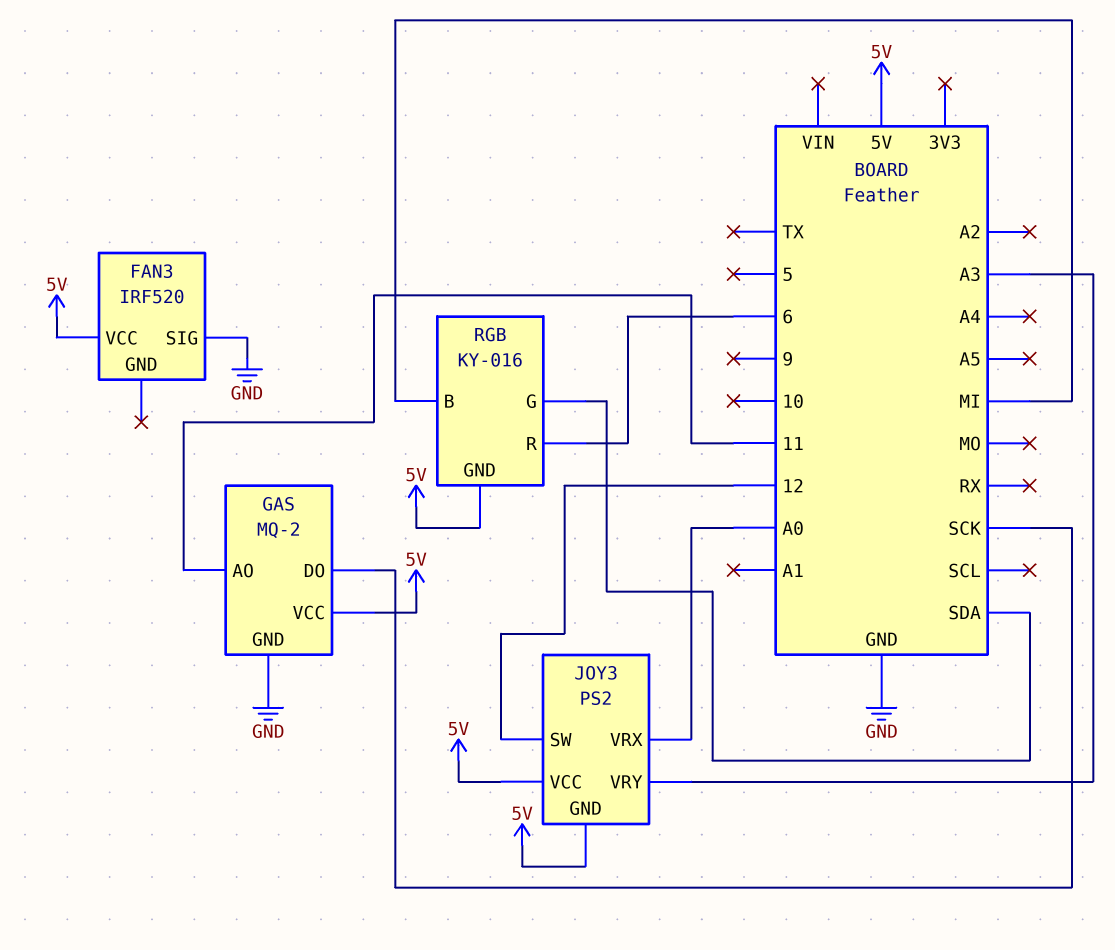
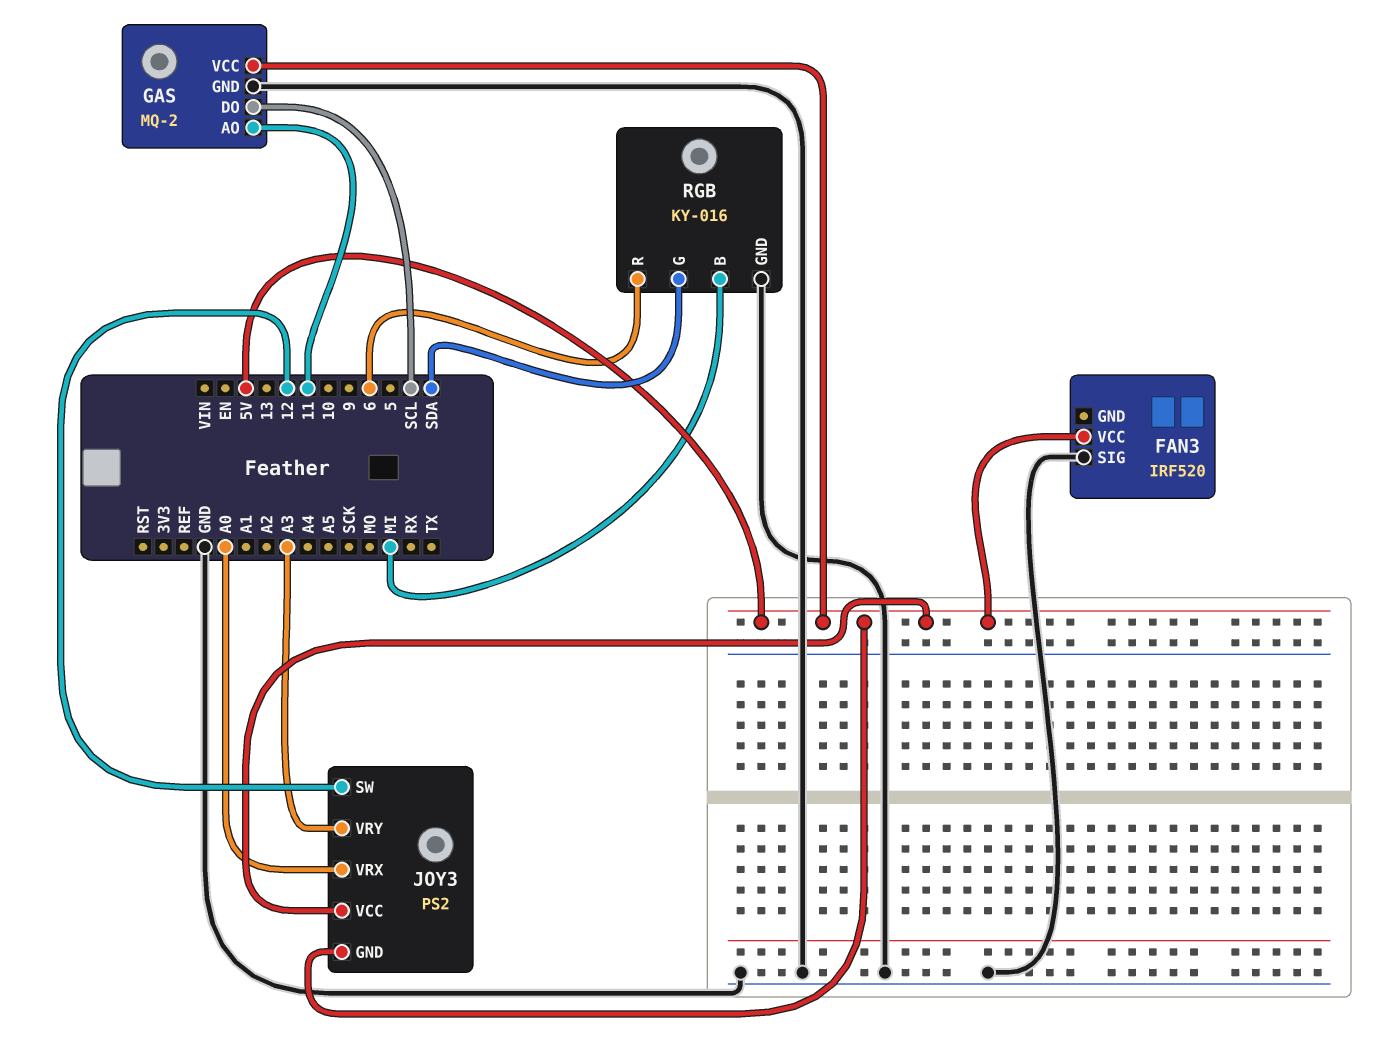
GAS pin DO: SCK -> SCL
RGB pin GND: 5V -> GND

